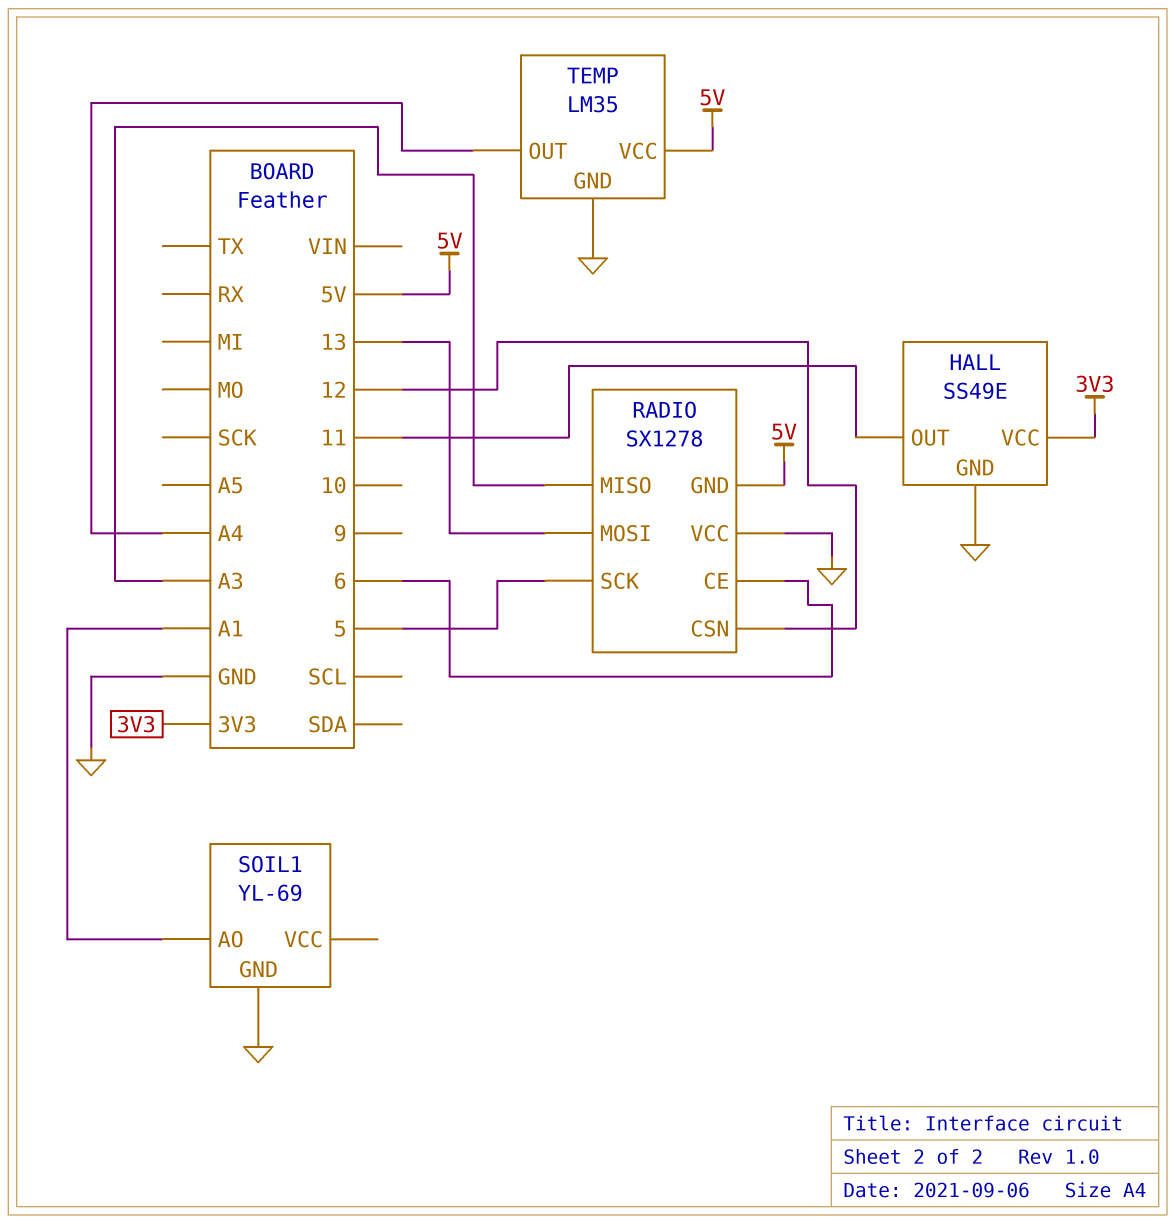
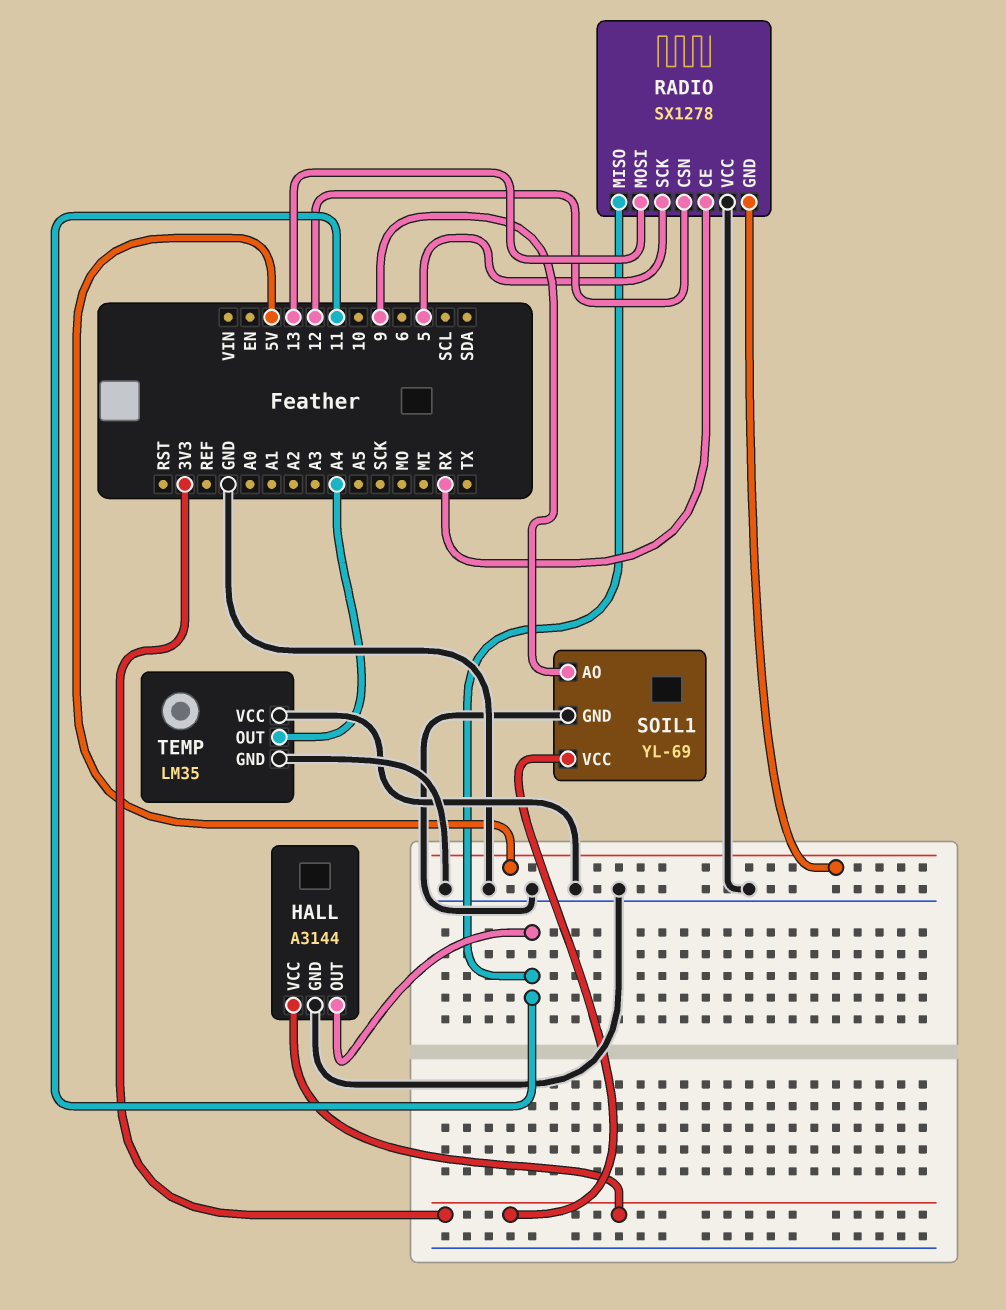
HALL: SS49E -> A3144
RADIO pin CE: 6 -> RX
RADIO pin MISO: A3 -> 11
SOIL1 pin AO: A1 -> 9
SOIL1 pin VCC: none -> 3V3
TEMP pin VCC: 5V -> GND

